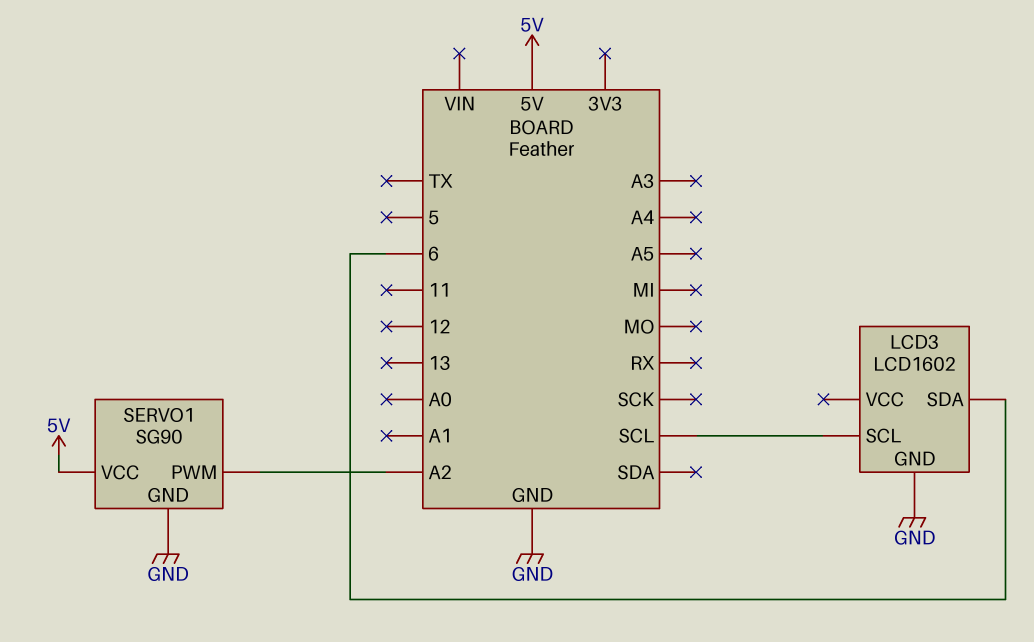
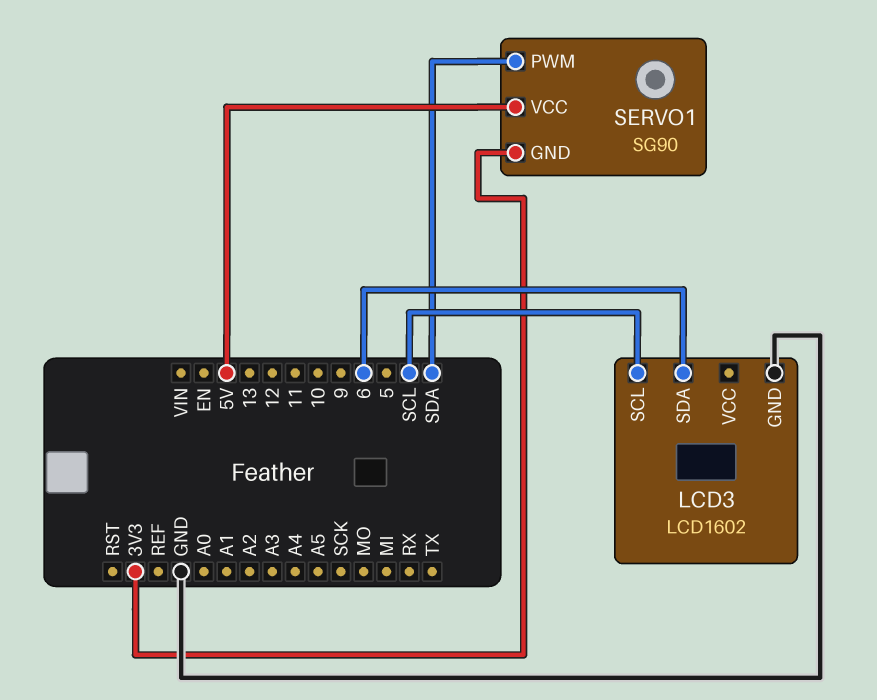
SERVO1 pin GND: GND -> 3V3
SERVO1 pin PWM: A2 -> SDA

